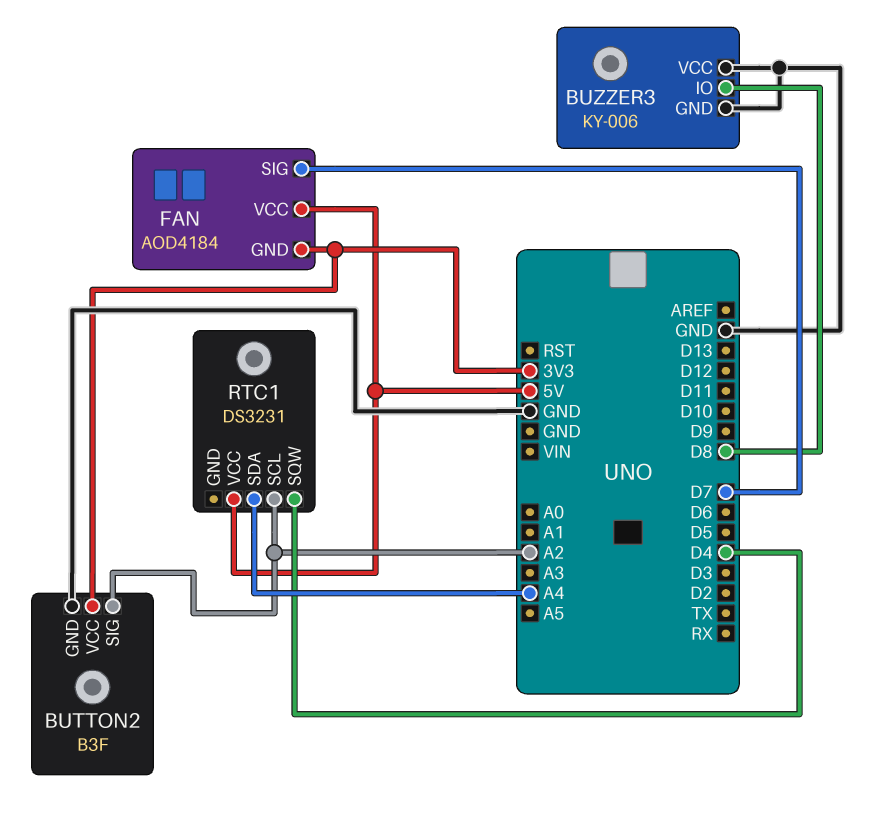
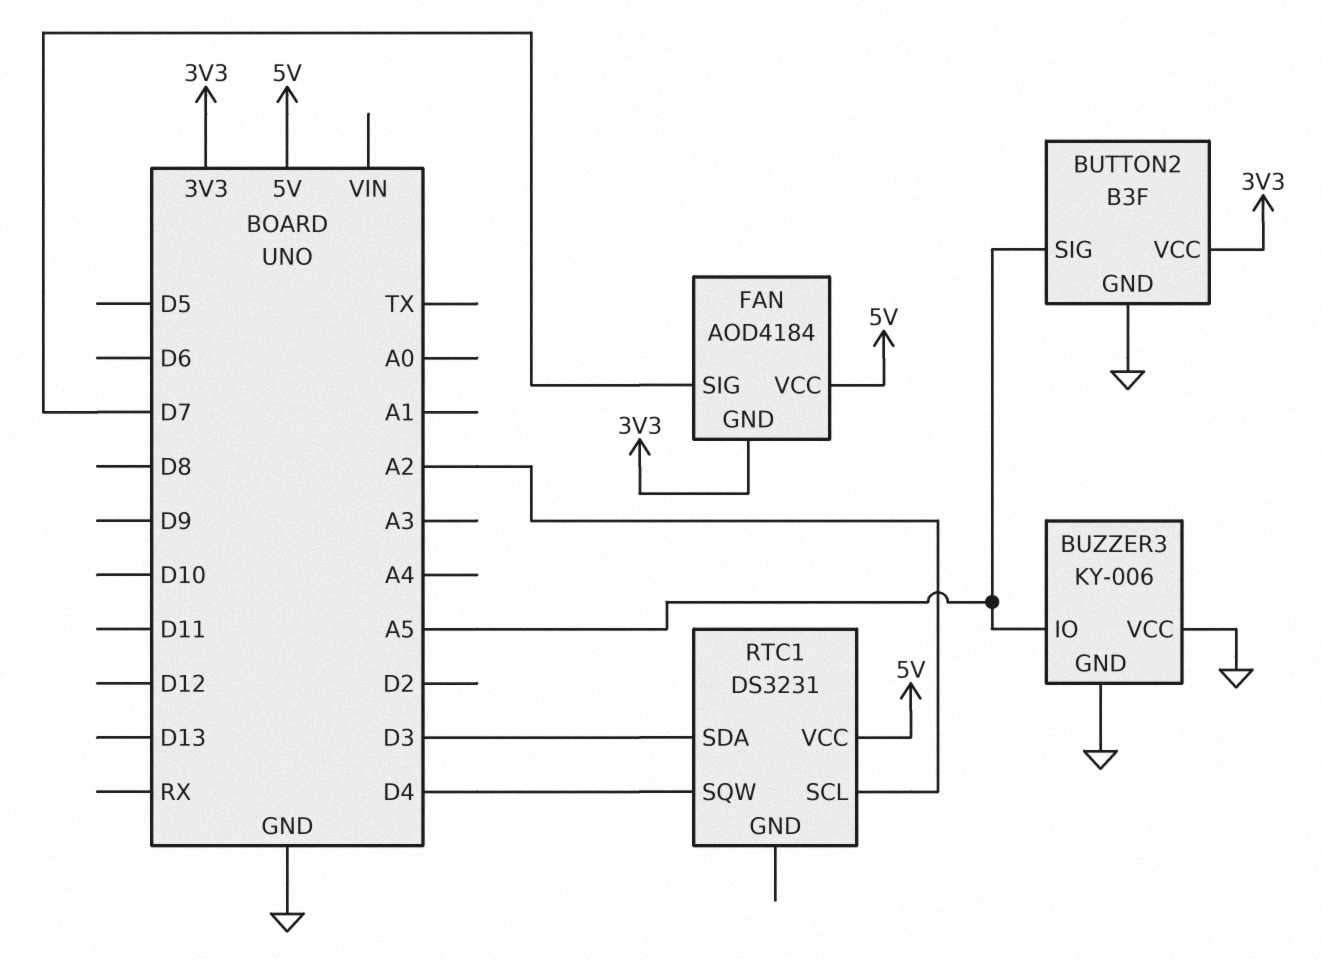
BUTTON2 pin SIG: A2 -> A5
BUZZER3 pin IO: D8 -> A5
RTC1 pin SDA: A4 -> D3

